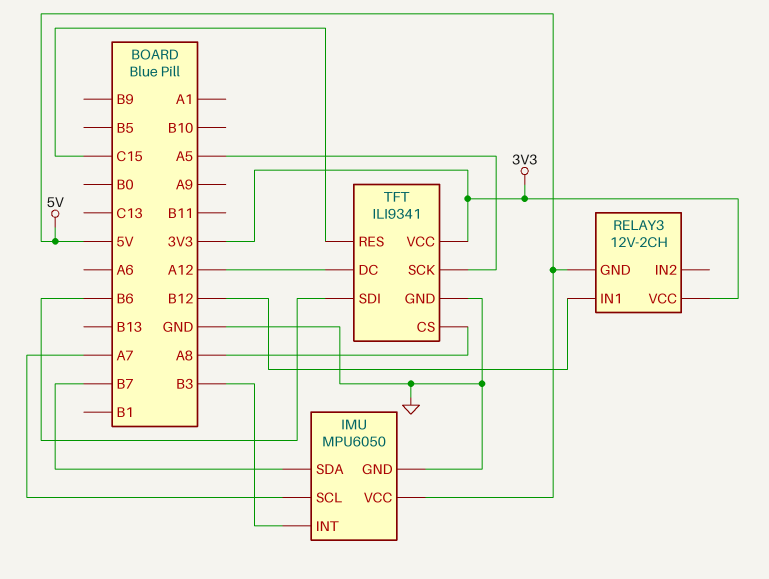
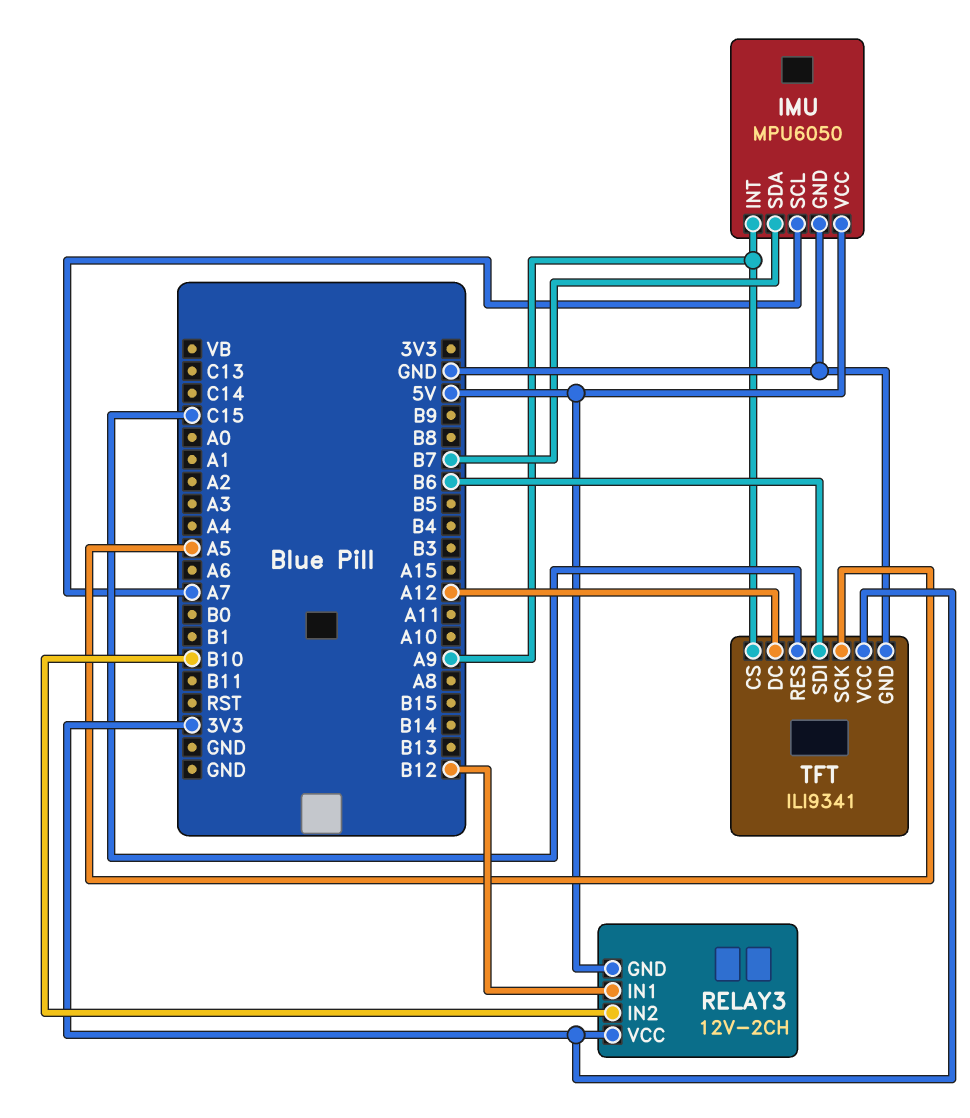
IMU pin INT: B3 -> A9
RELAY3 pin IN2: none -> B10
TFT pin CS: A8 -> A9

